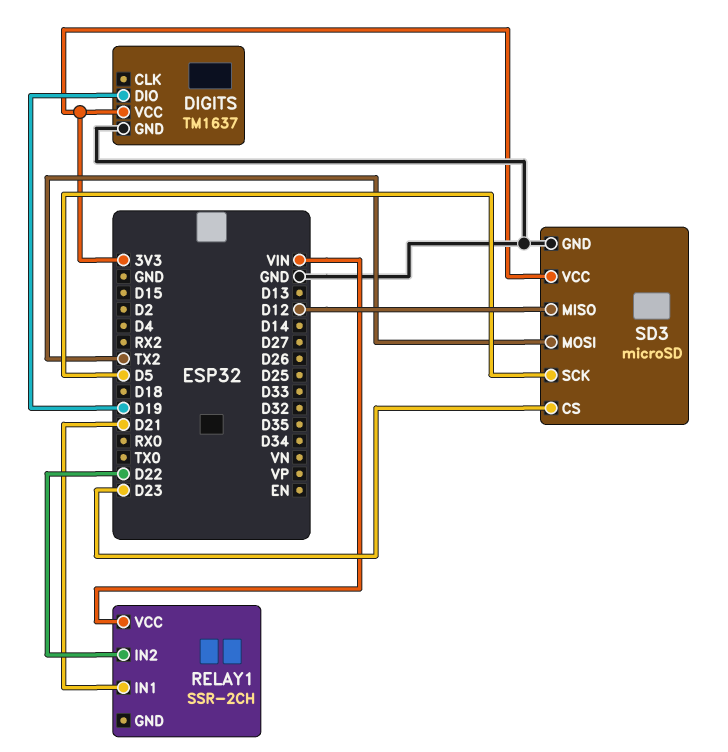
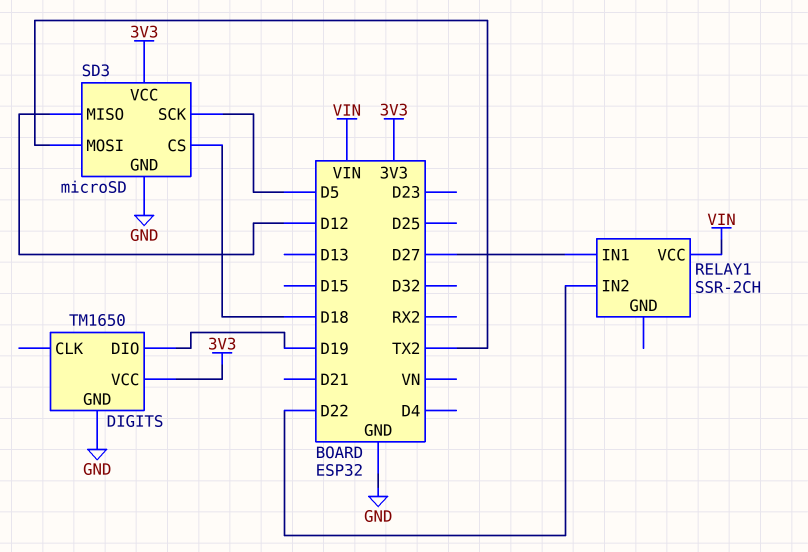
DIGITS: TM1637 -> TM1650
RELAY1 pin IN1: D21 -> D27
SD3 pin CS: D23 -> D18

